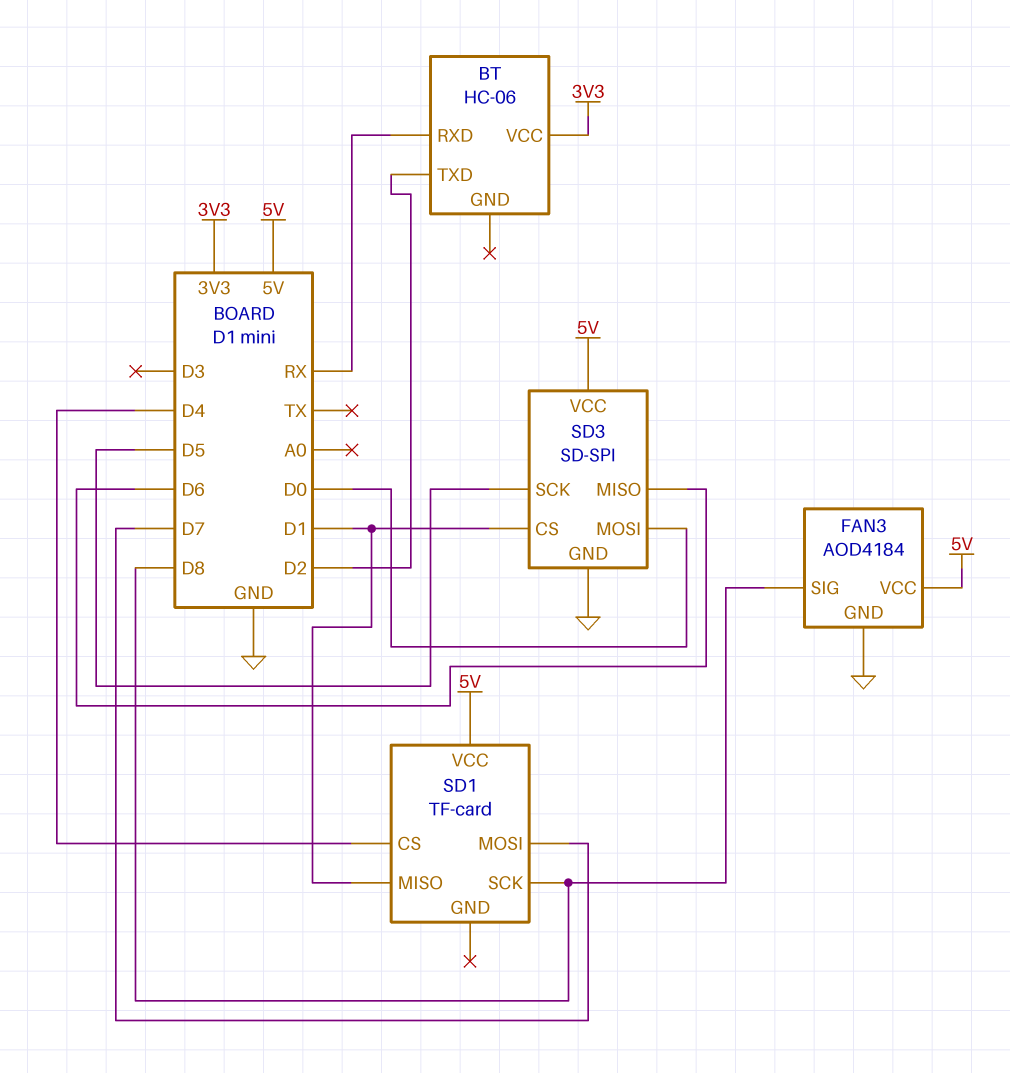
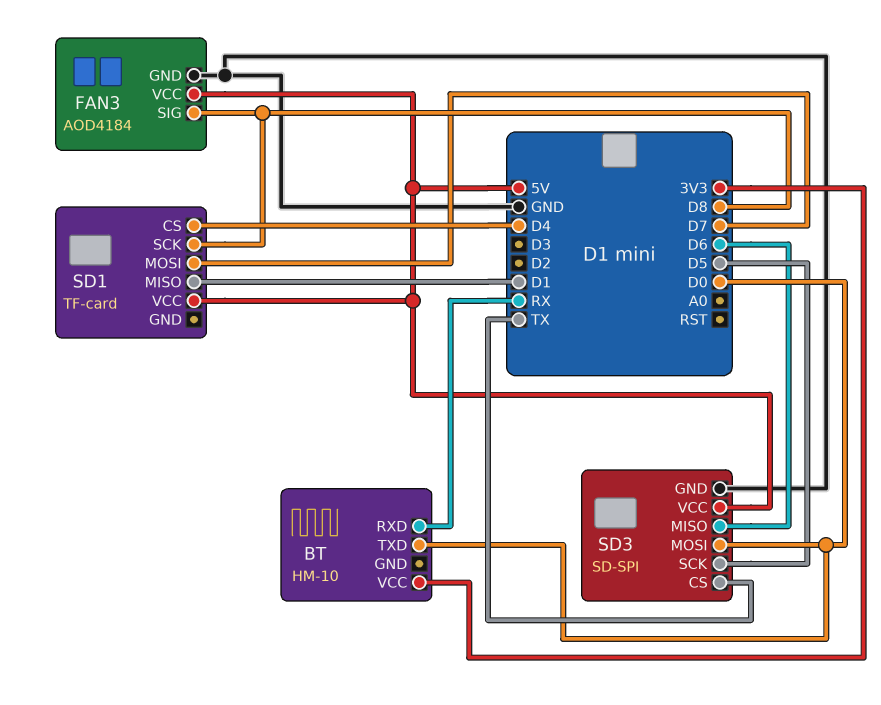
BT: HC-06 -> HM-10
BT pin TXD: D2 -> D0
SD3 pin CS: D1 -> TX

